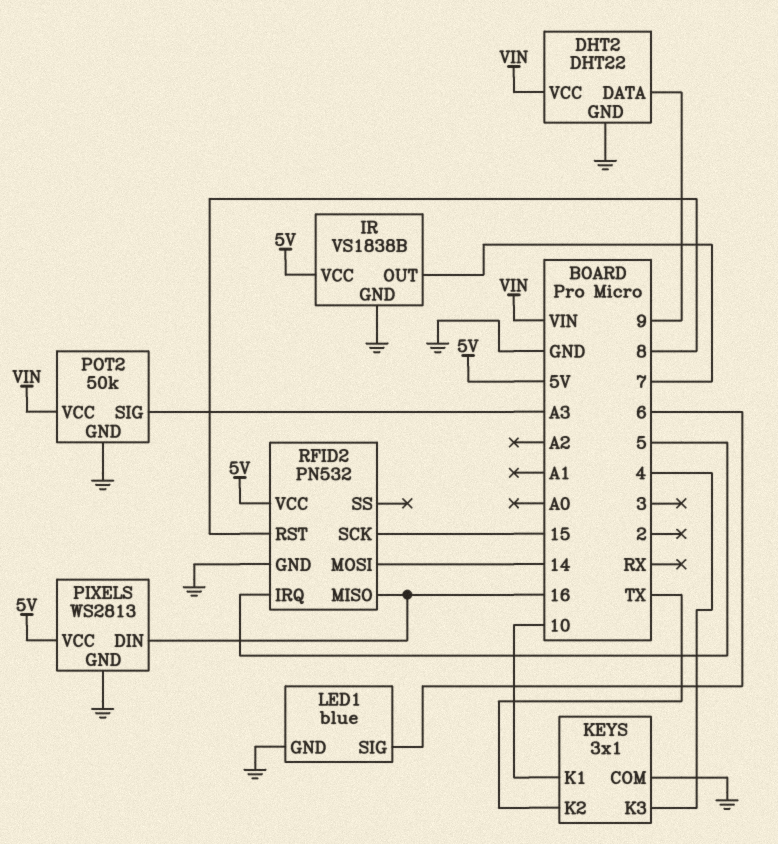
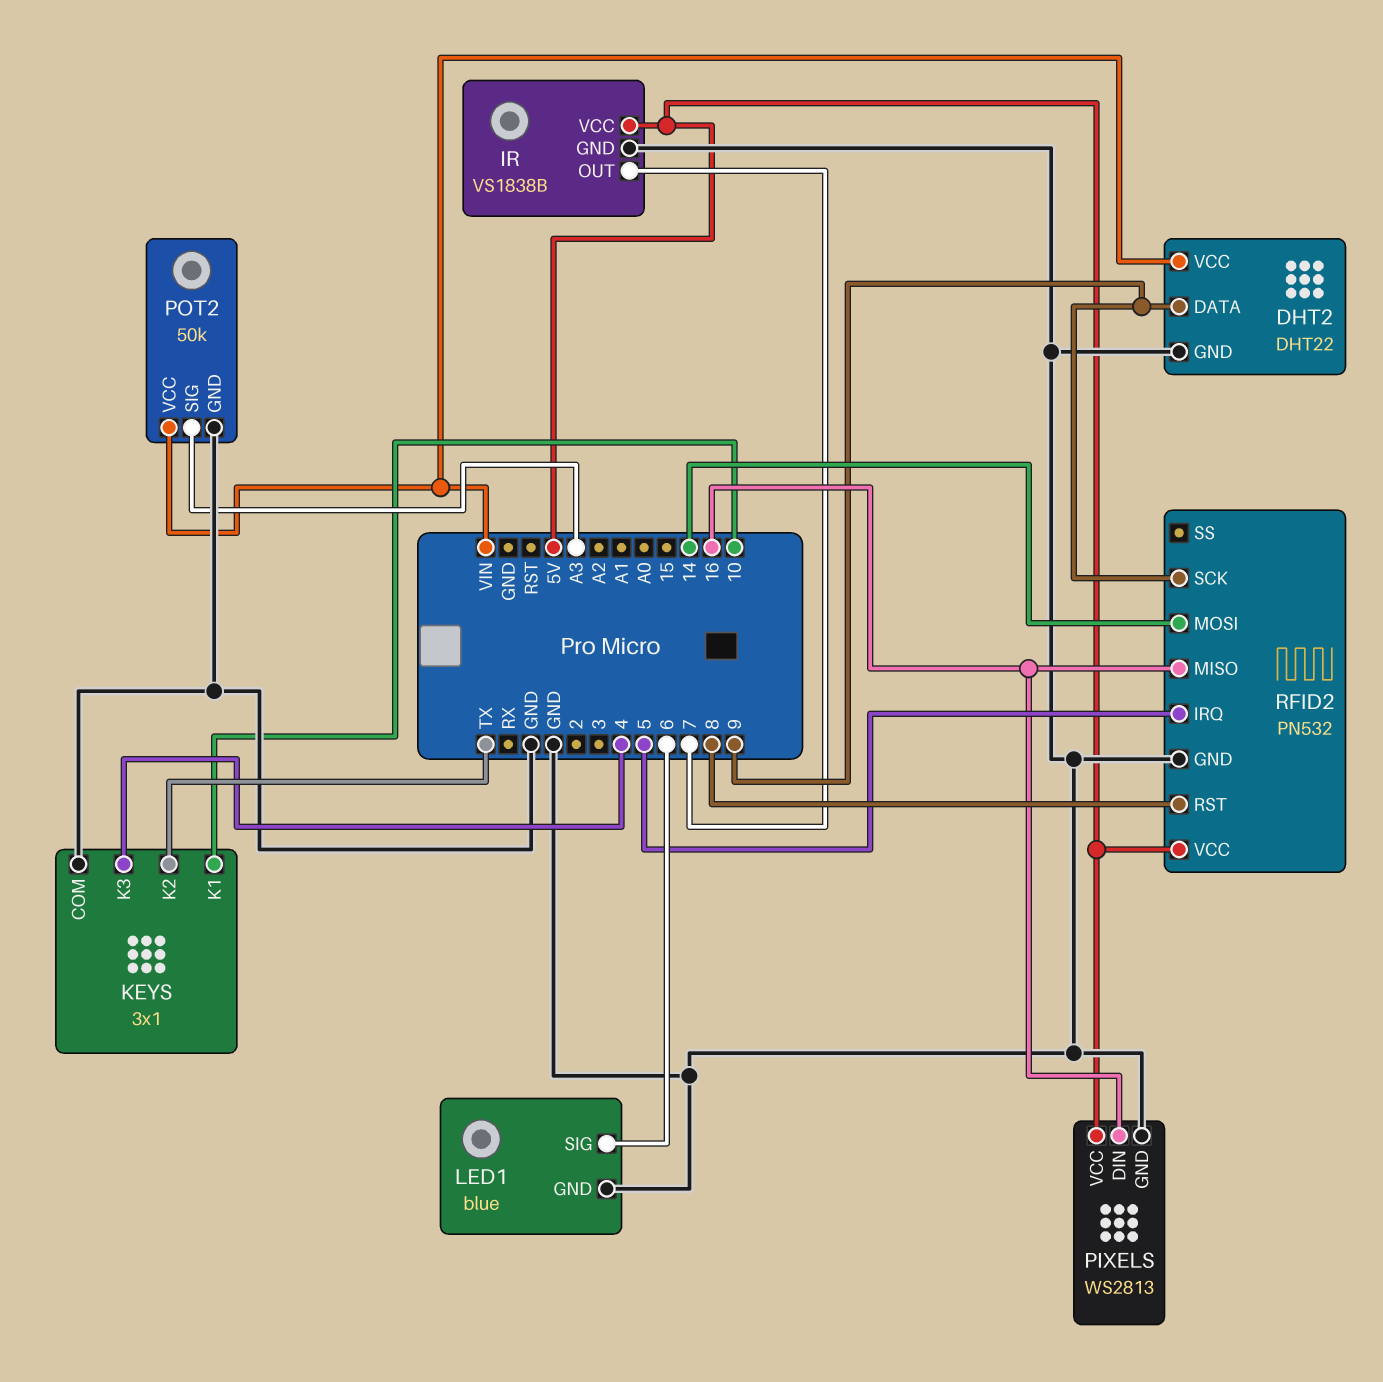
RFID2 pin SCK: 15 -> 9

